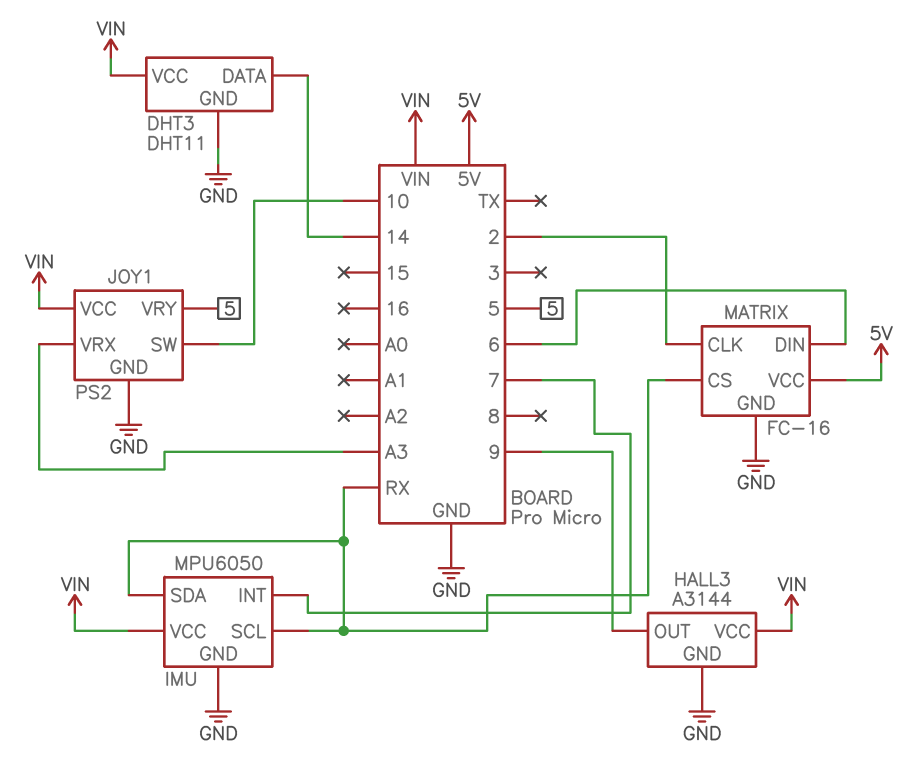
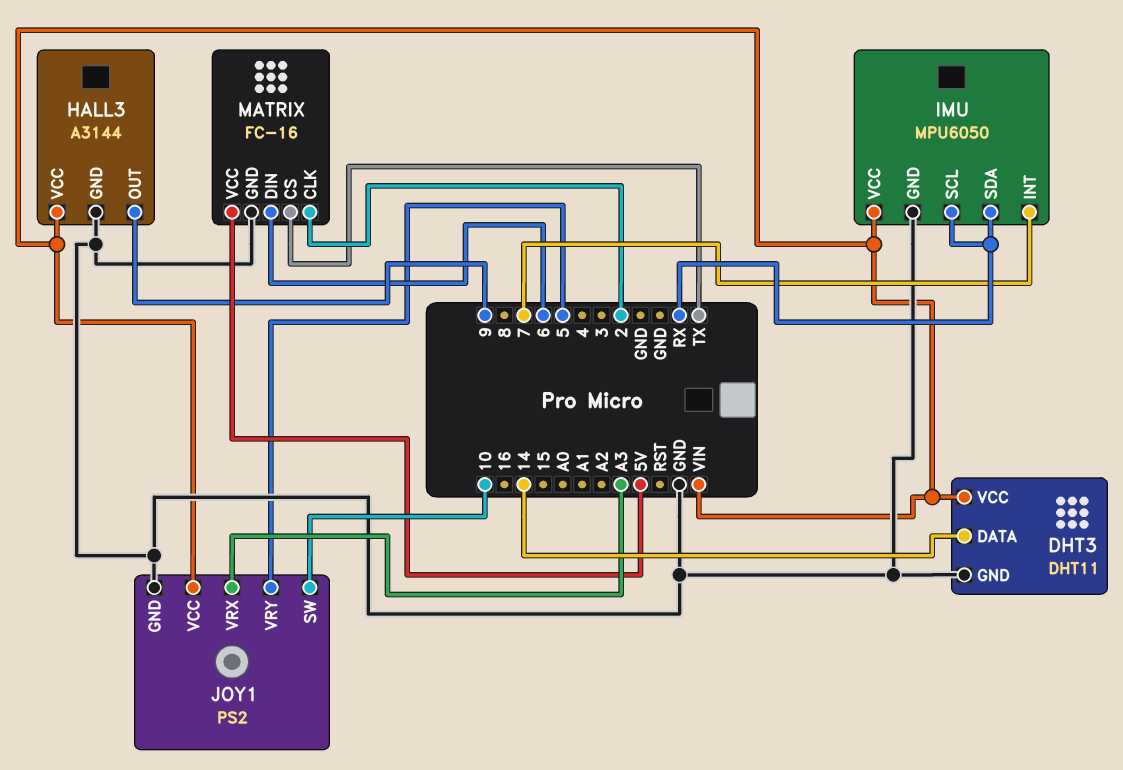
MATRIX pin CS: RX -> TX

